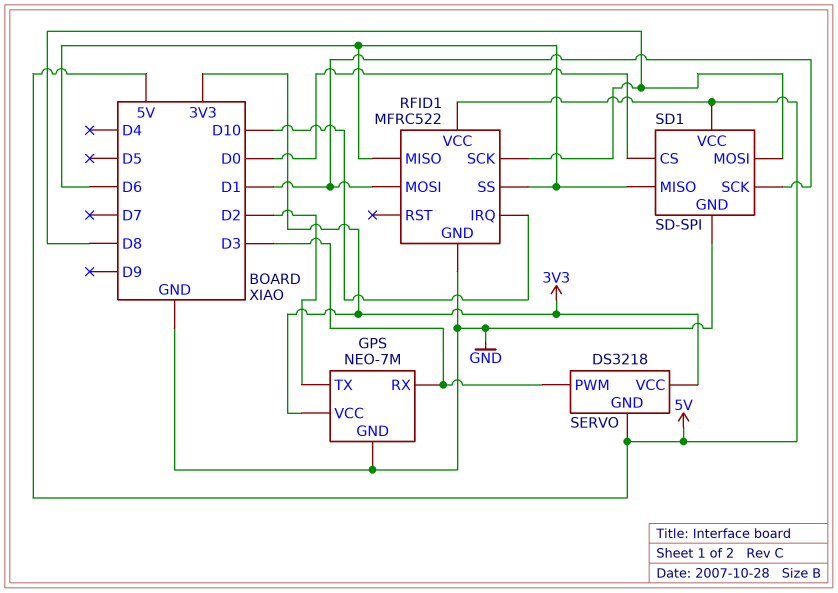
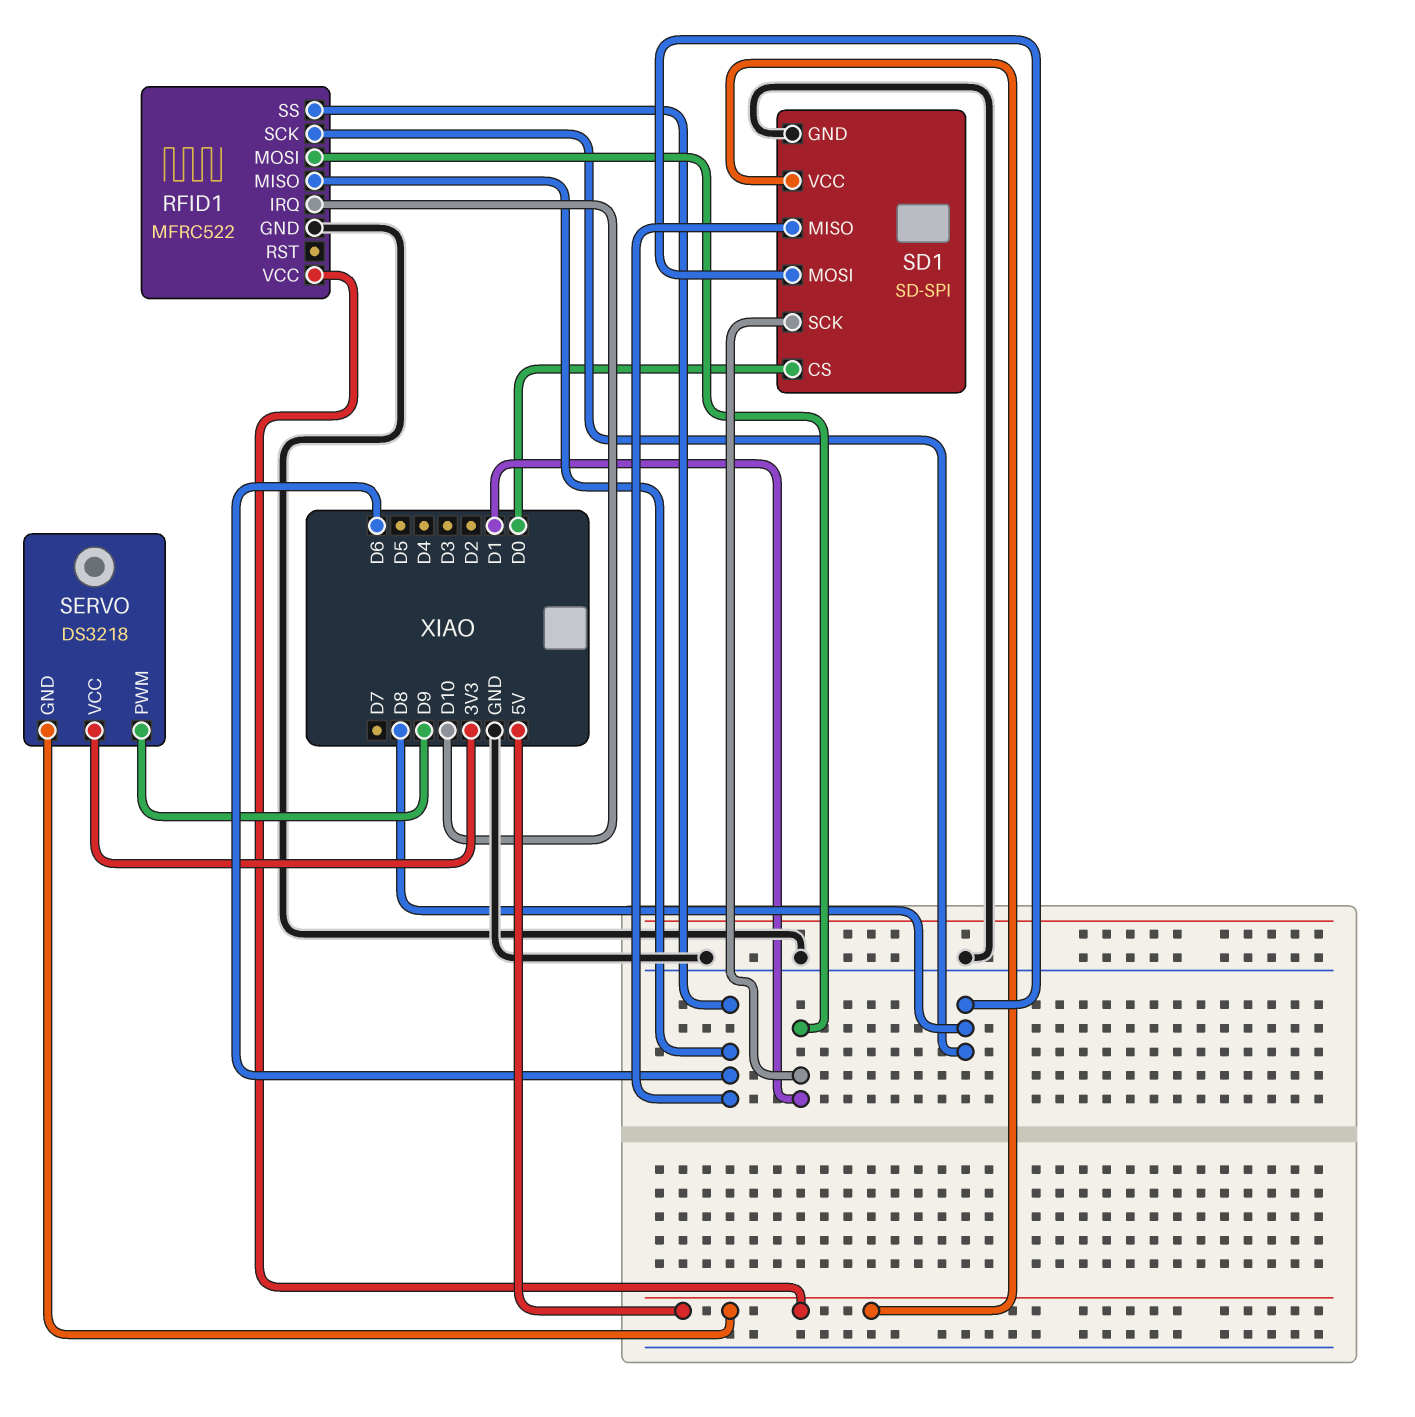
GPS: NEO-7M -> none
GPS pin GND: GND -> none
GPS pin RX: D3 -> none
GPS pin TX: D2 -> none
GPS pin VCC: 3V3 -> none
SERVO pin PWM: D3 -> D9

